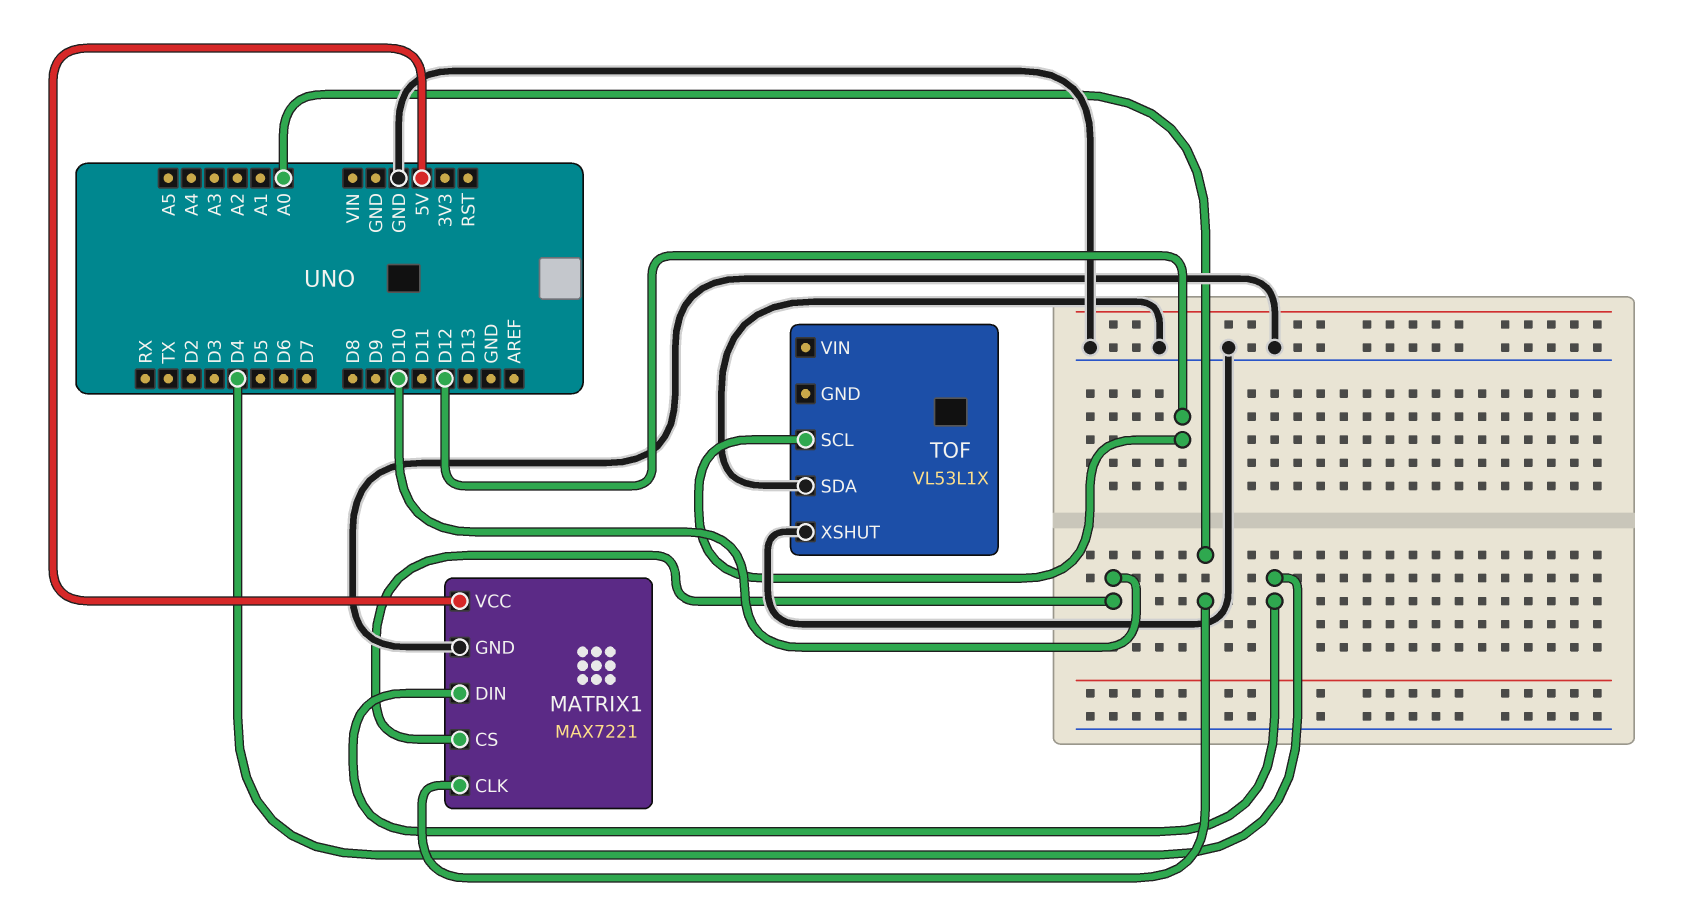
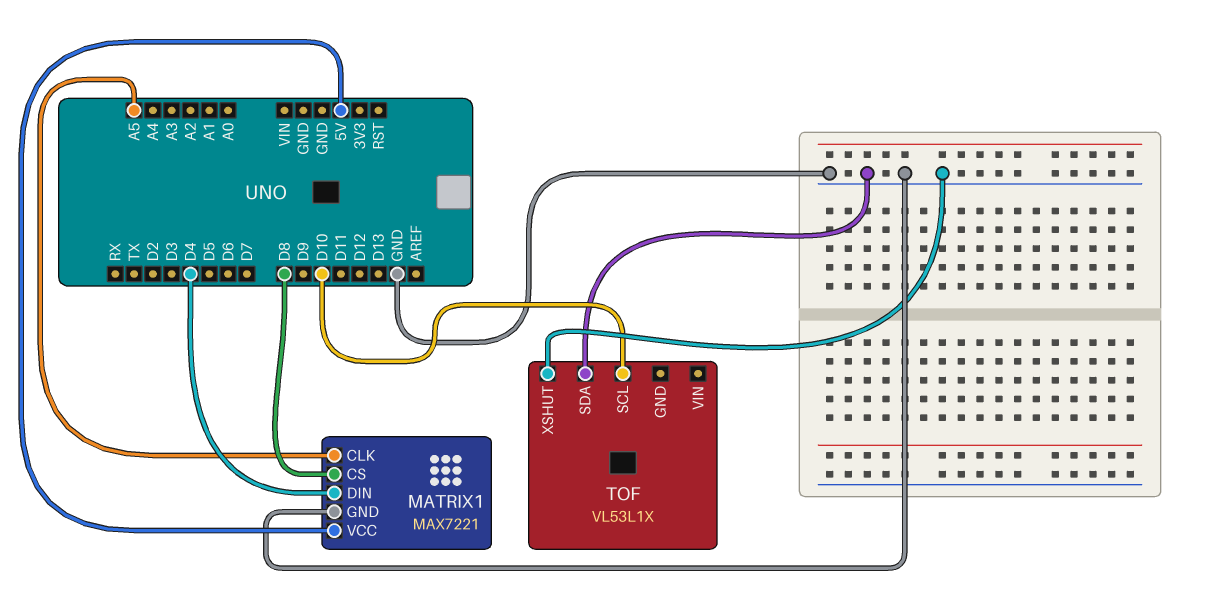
MATRIX1 pin CLK: A0 -> A5
MATRIX1 pin CS: D10 -> D8
TOF pin SCL: D12 -> D10

